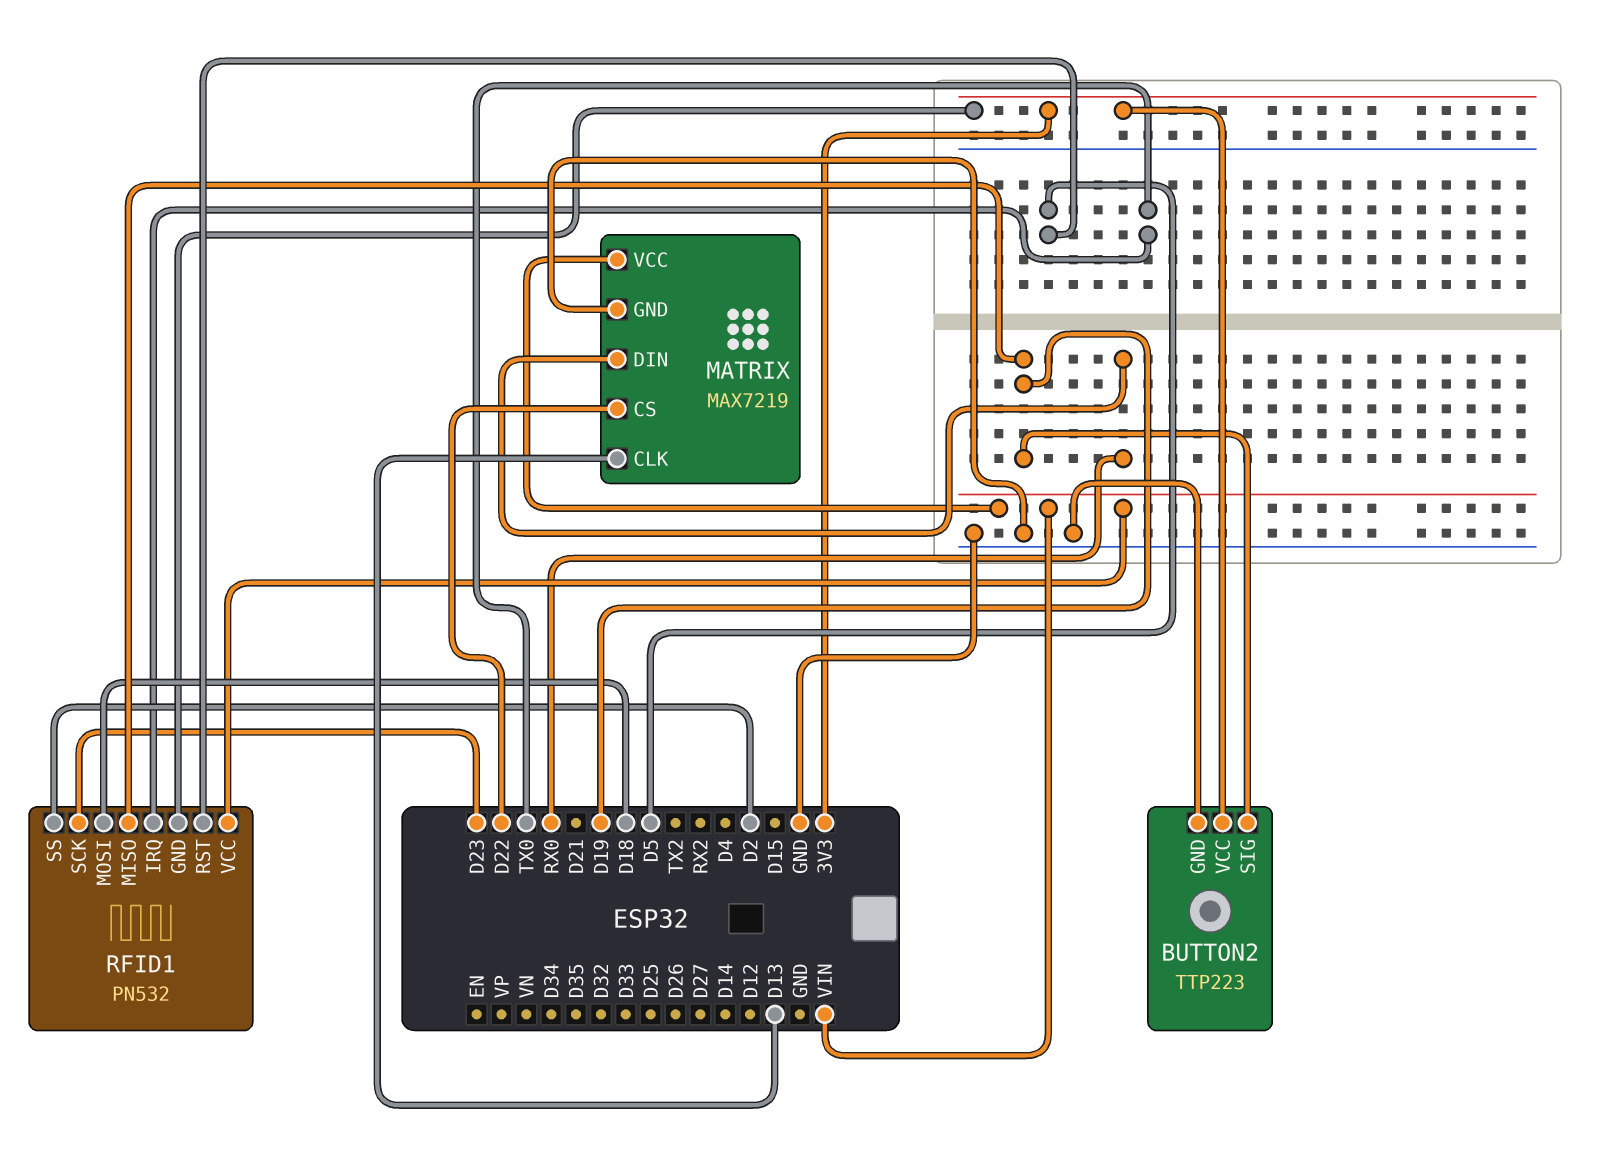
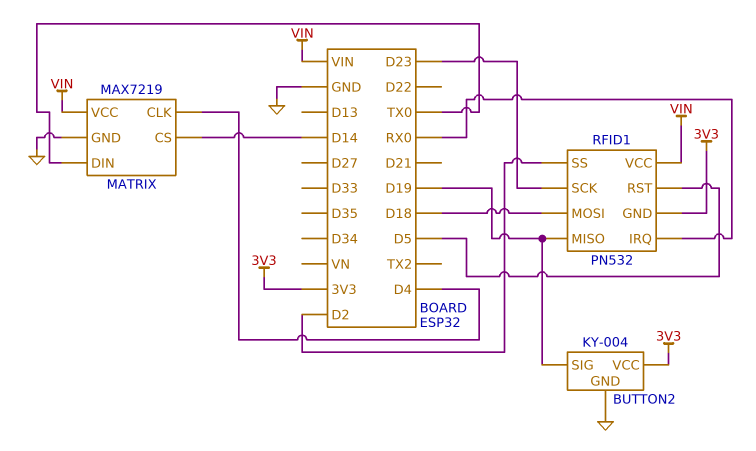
BUTTON2: TTP223 -> KY-004
MATRIX pin CLK: D13 -> D4
MATRIX pin CS: D22 -> D14
MATRIX pin DIN: RX0 -> TX0
RFID1 pin IRQ: TX0 -> RX0

